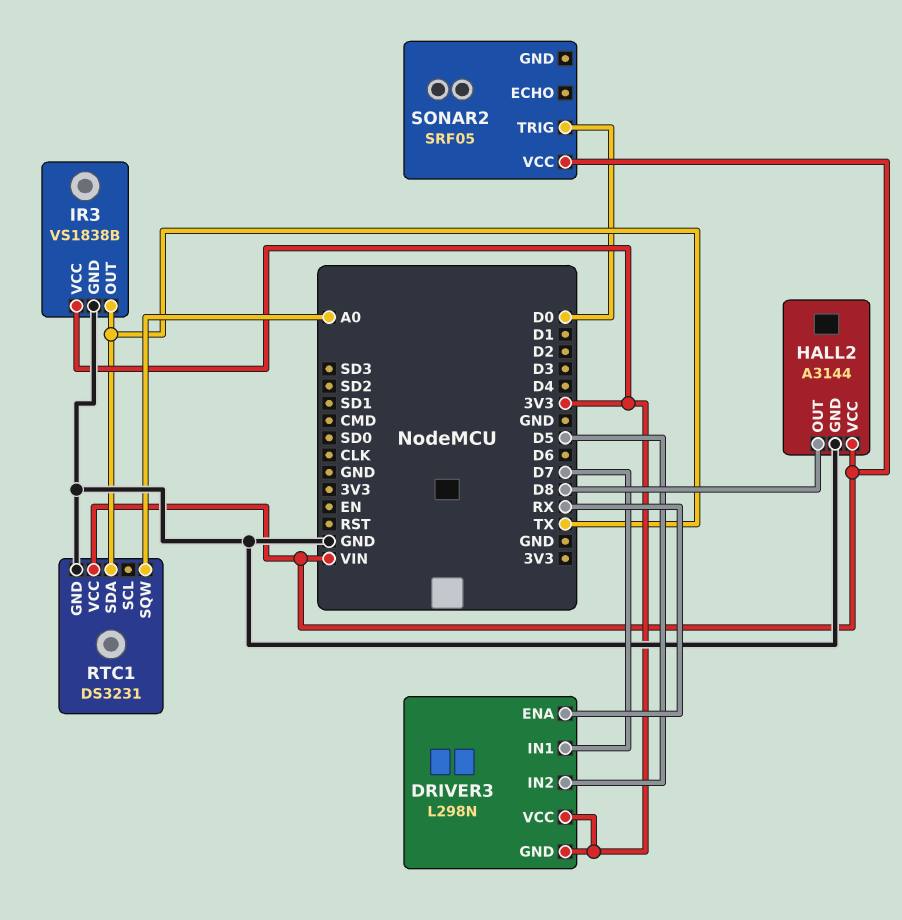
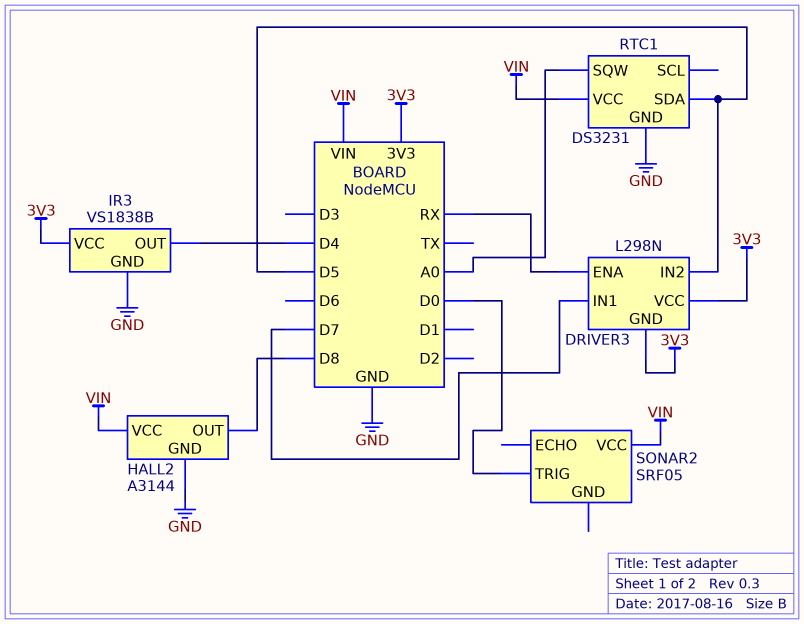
IR3 pin OUT: TX -> D4
RTC1 pin SDA: TX -> D5

